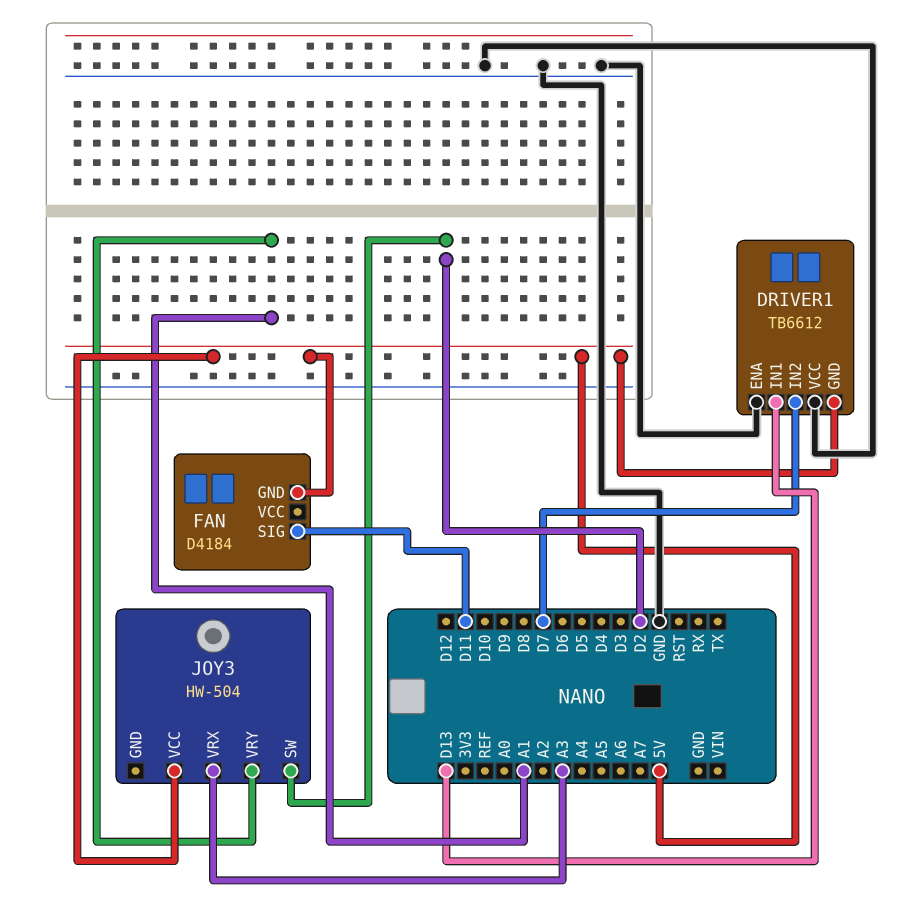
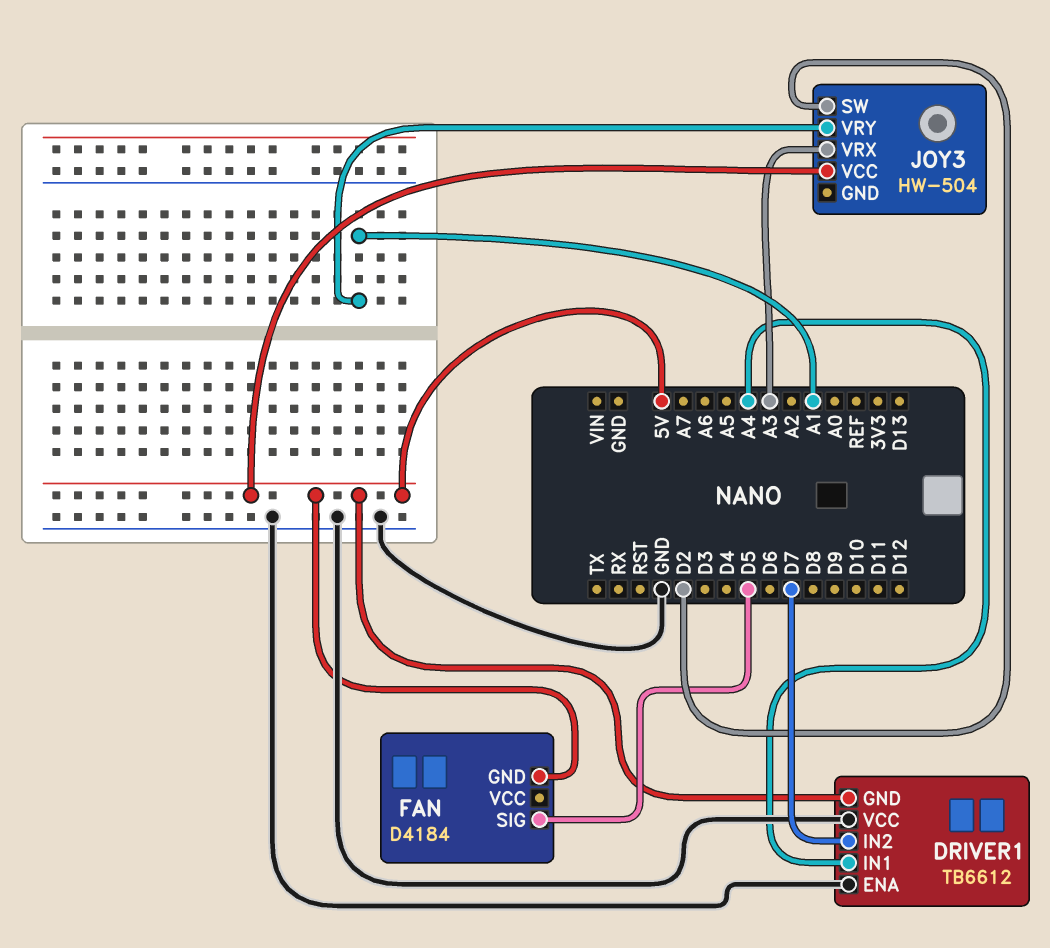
DRIVER1 pin IN1: D13 -> A4
FAN pin SIG: D11 -> D5

